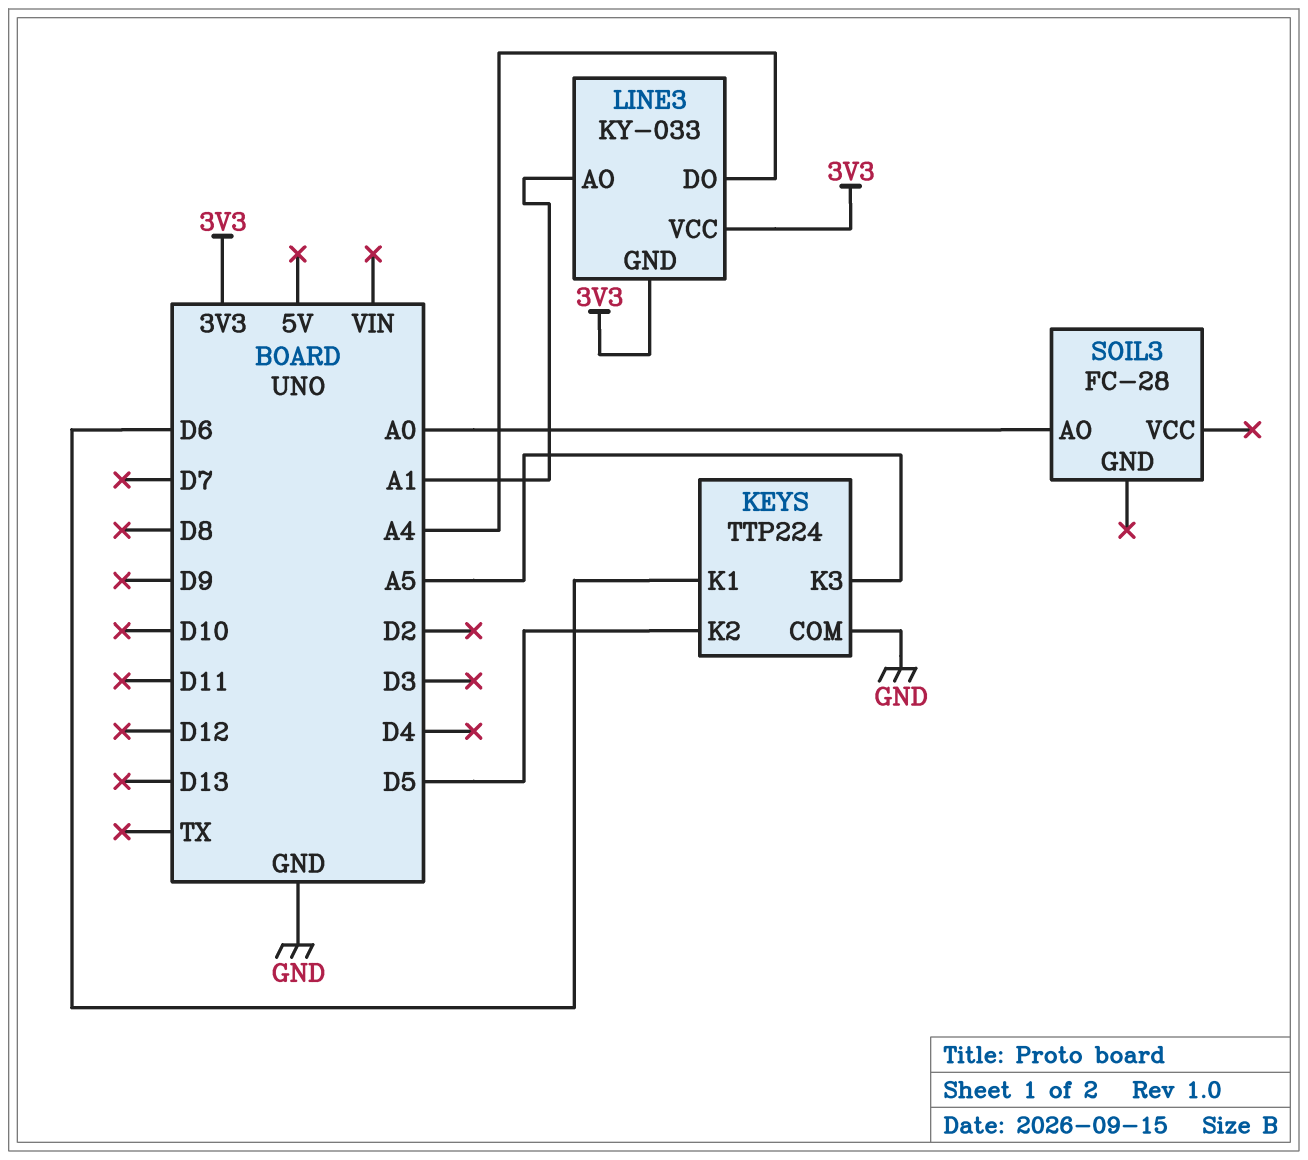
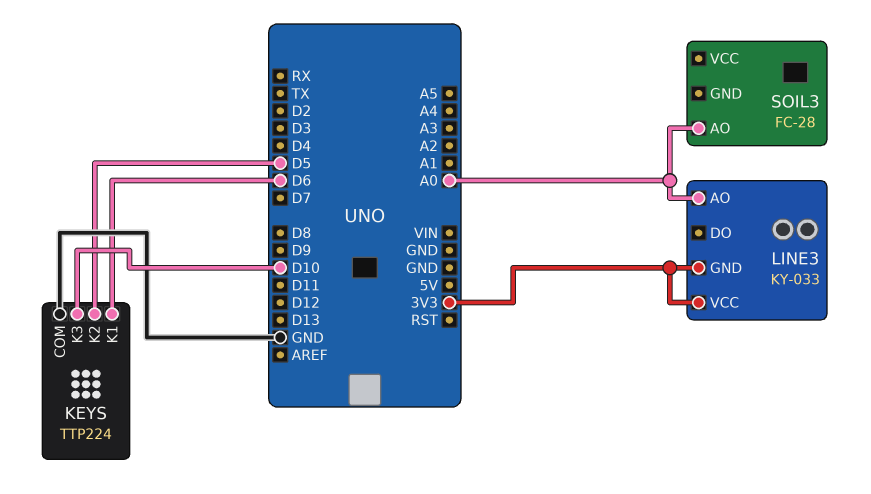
KEYS pin K3: A5 -> D10
LINE3 pin AO: A1 -> A0
LINE3 pin DO: A4 -> none

